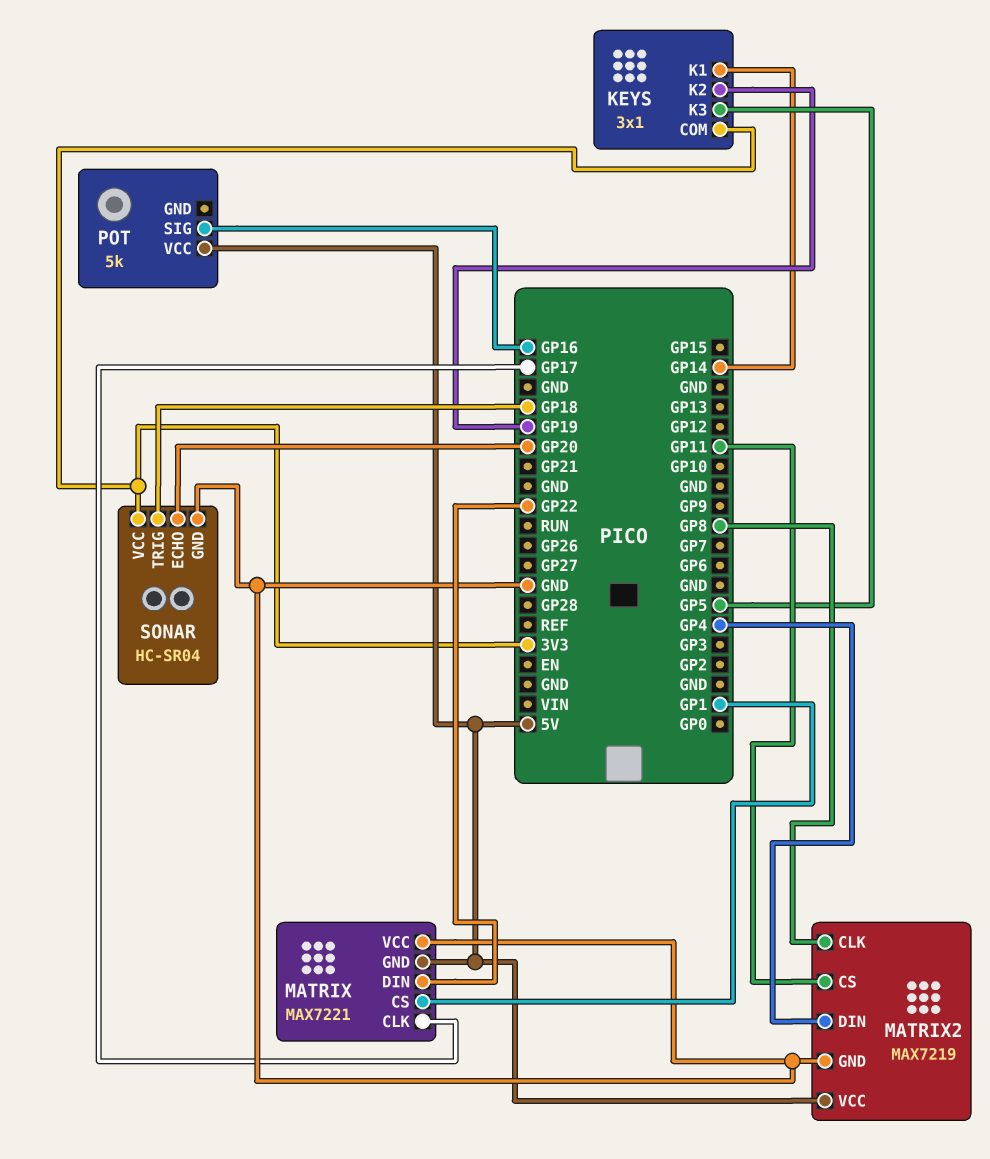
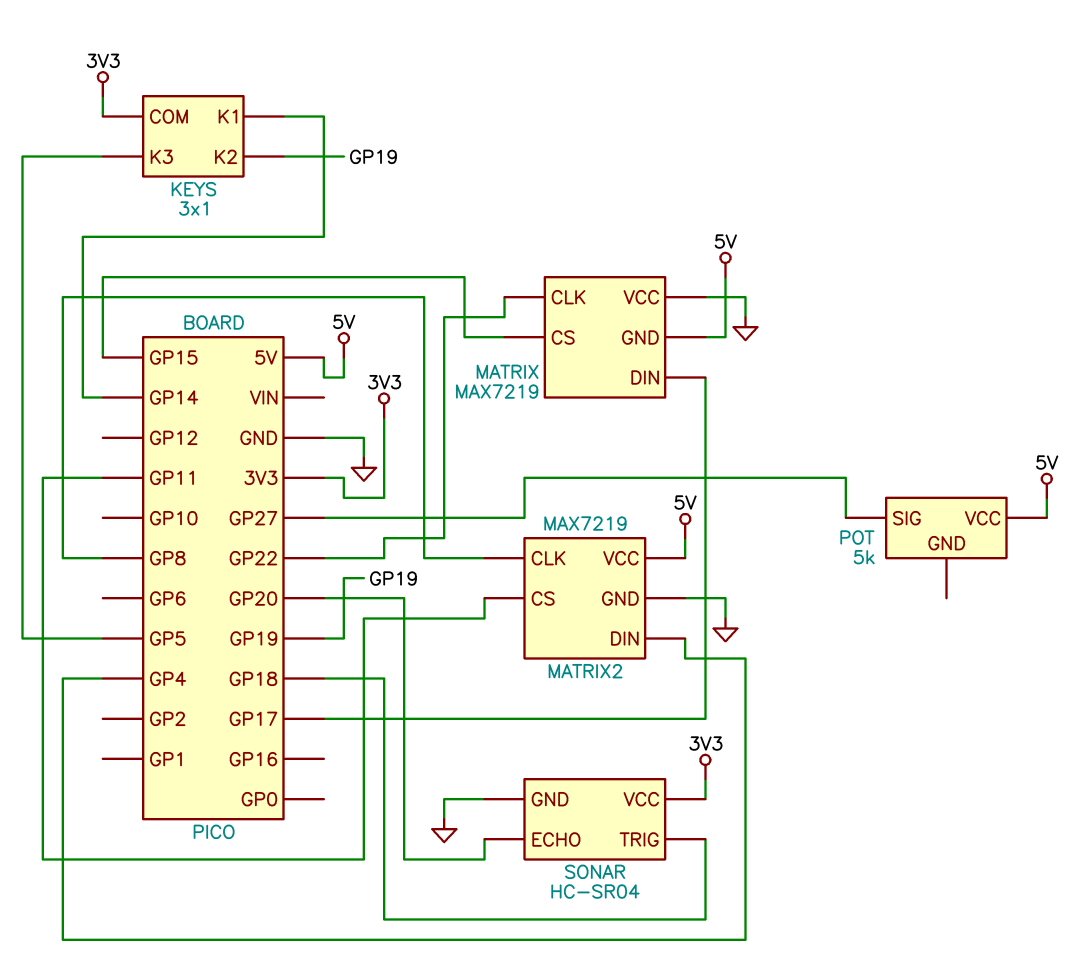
MATRIX: MAX7221 -> MAX7219
MATRIX pin CLK: GP17 -> GP22
MATRIX pin CS: GP1 -> GP15
MATRIX pin DIN: GP22 -> GP17
POT pin SIG: GP16 -> GP27

